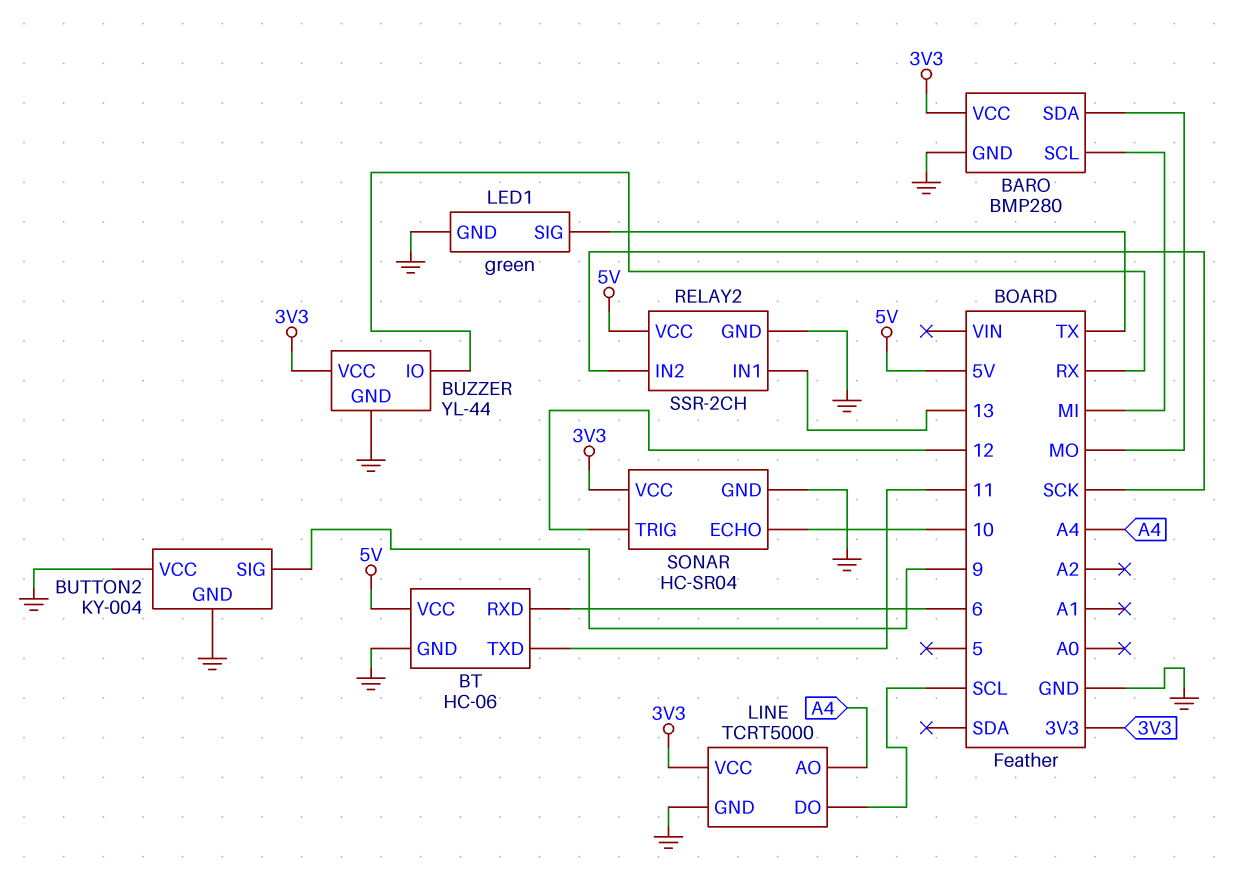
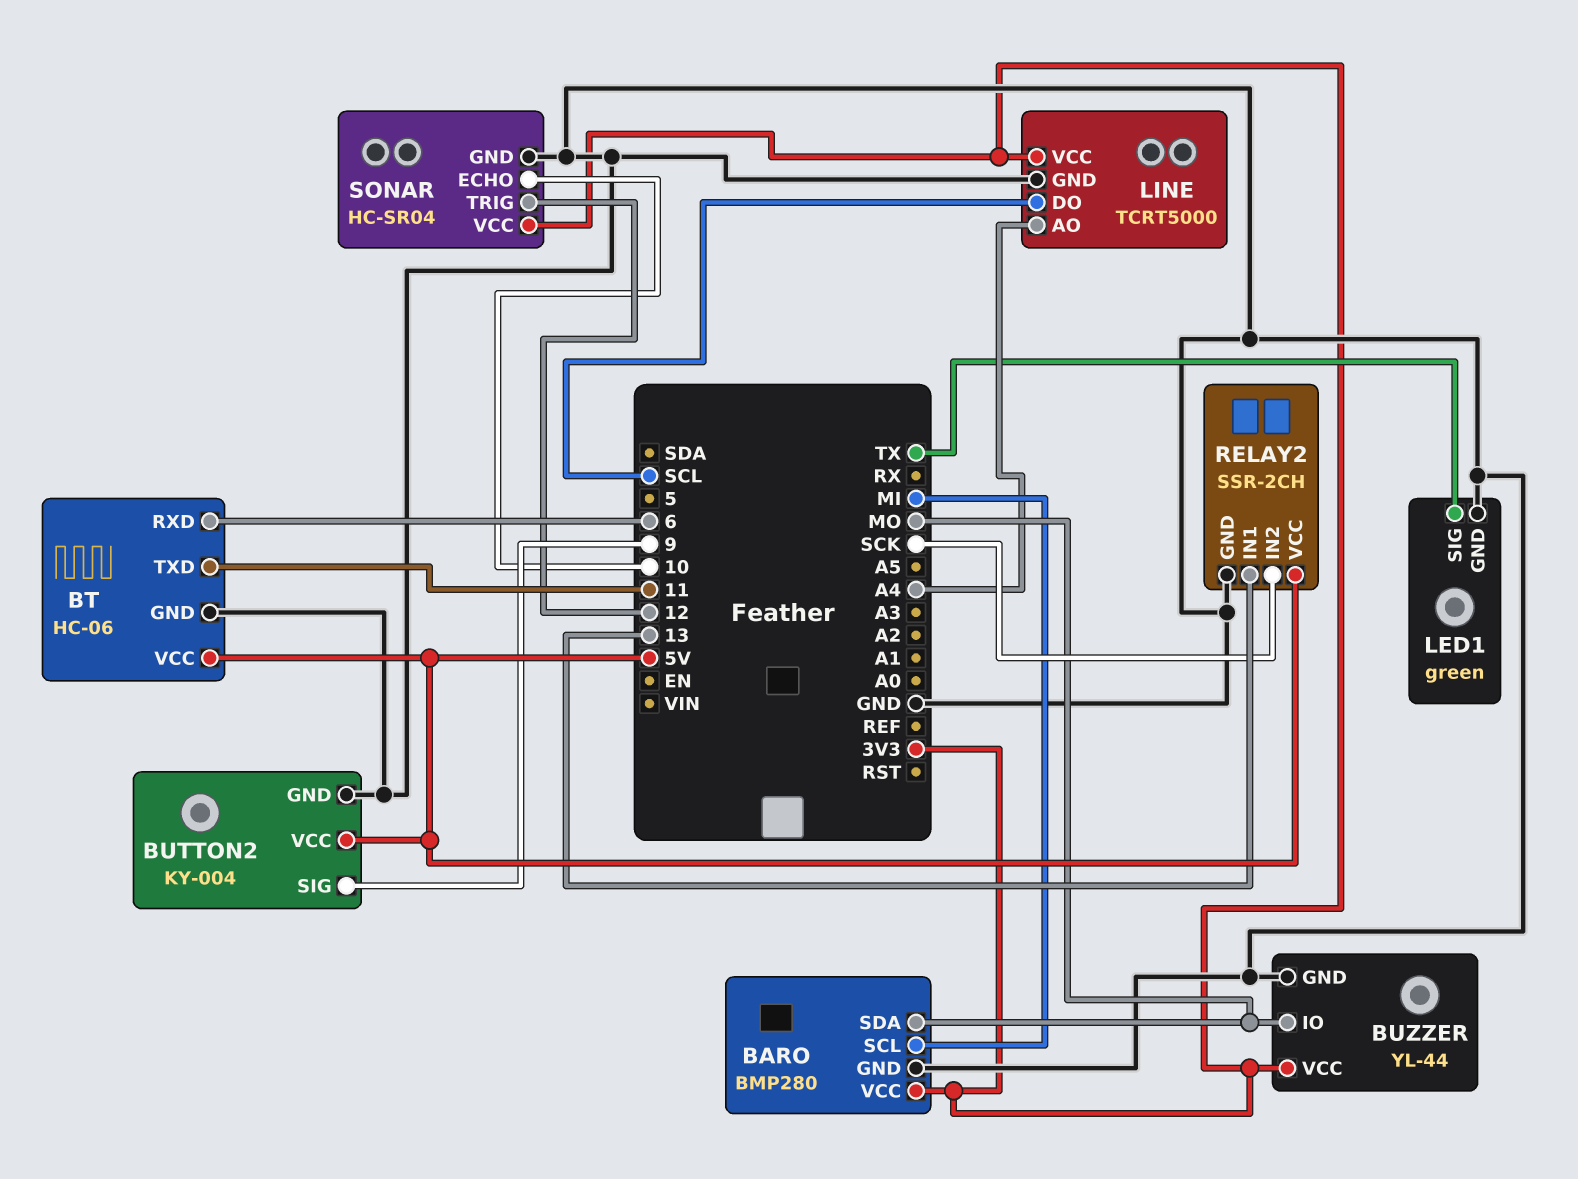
BUTTON2 pin VCC: GND -> 5V
BUZZER pin IO: RX -> MO

